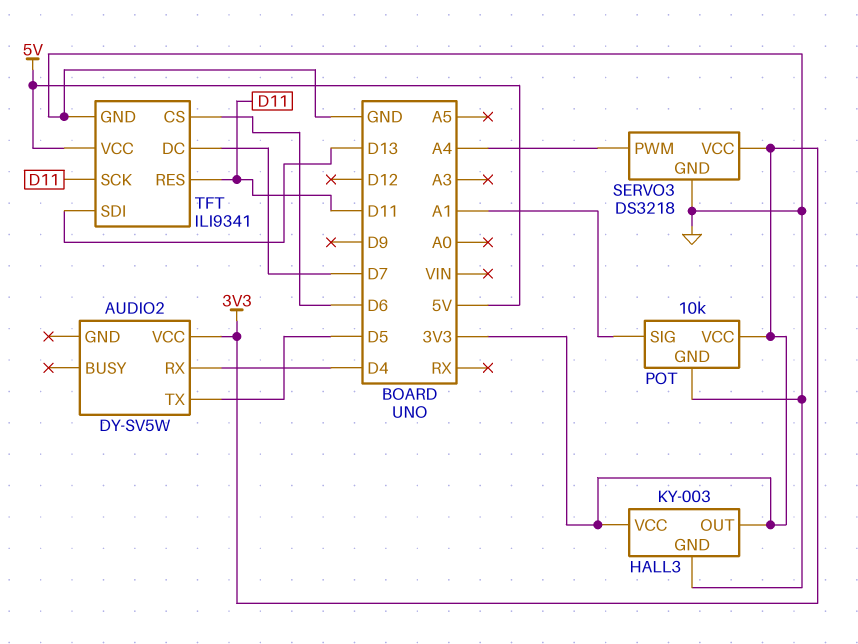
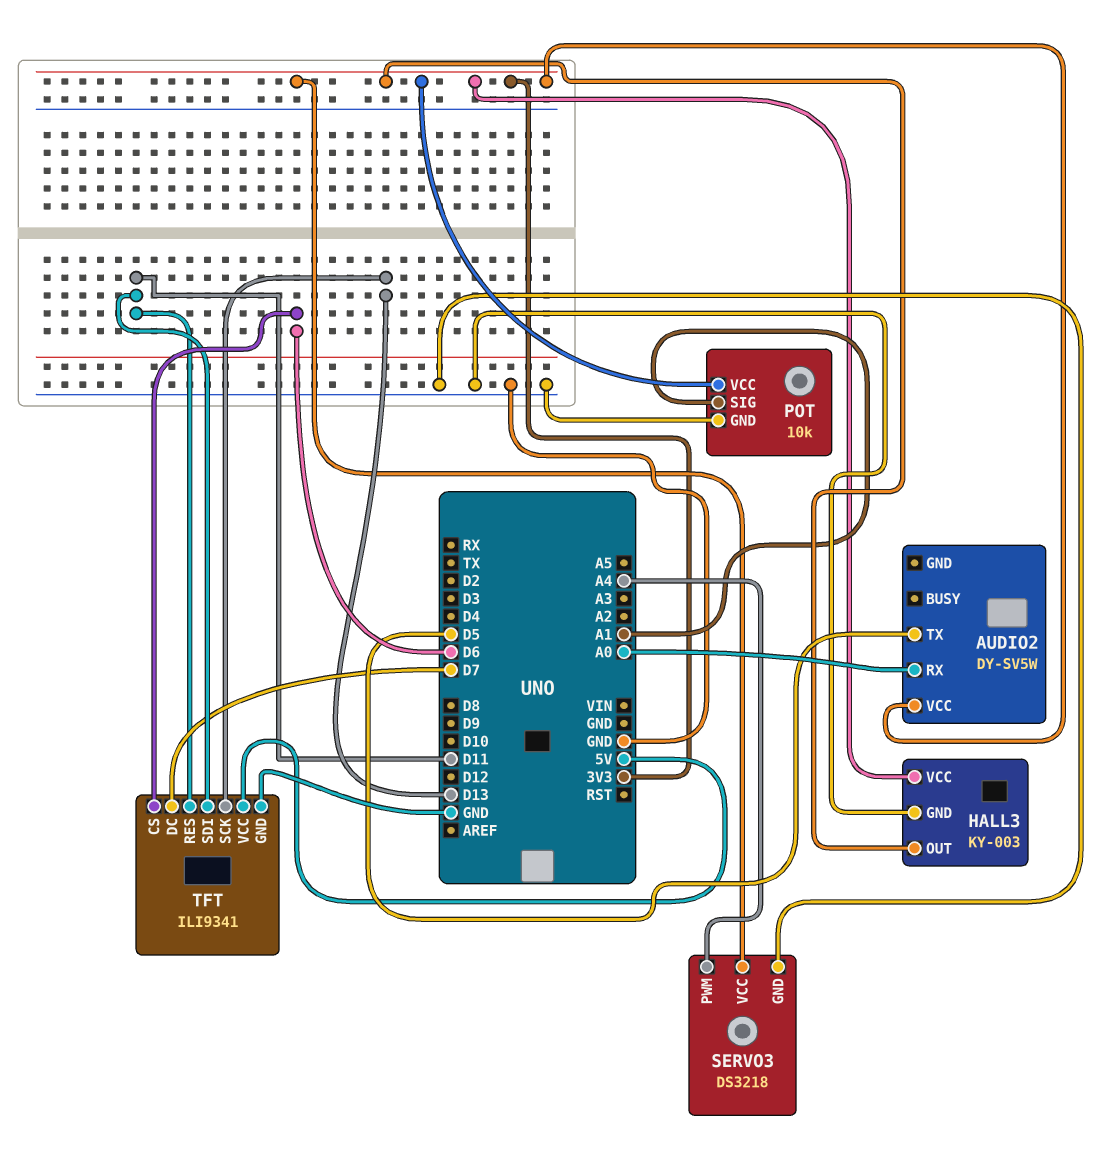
AUDIO2 pin RX: D4 -> A0
TFT pin SCK: D11 -> D13
TFT pin SDI: D13 -> D11

